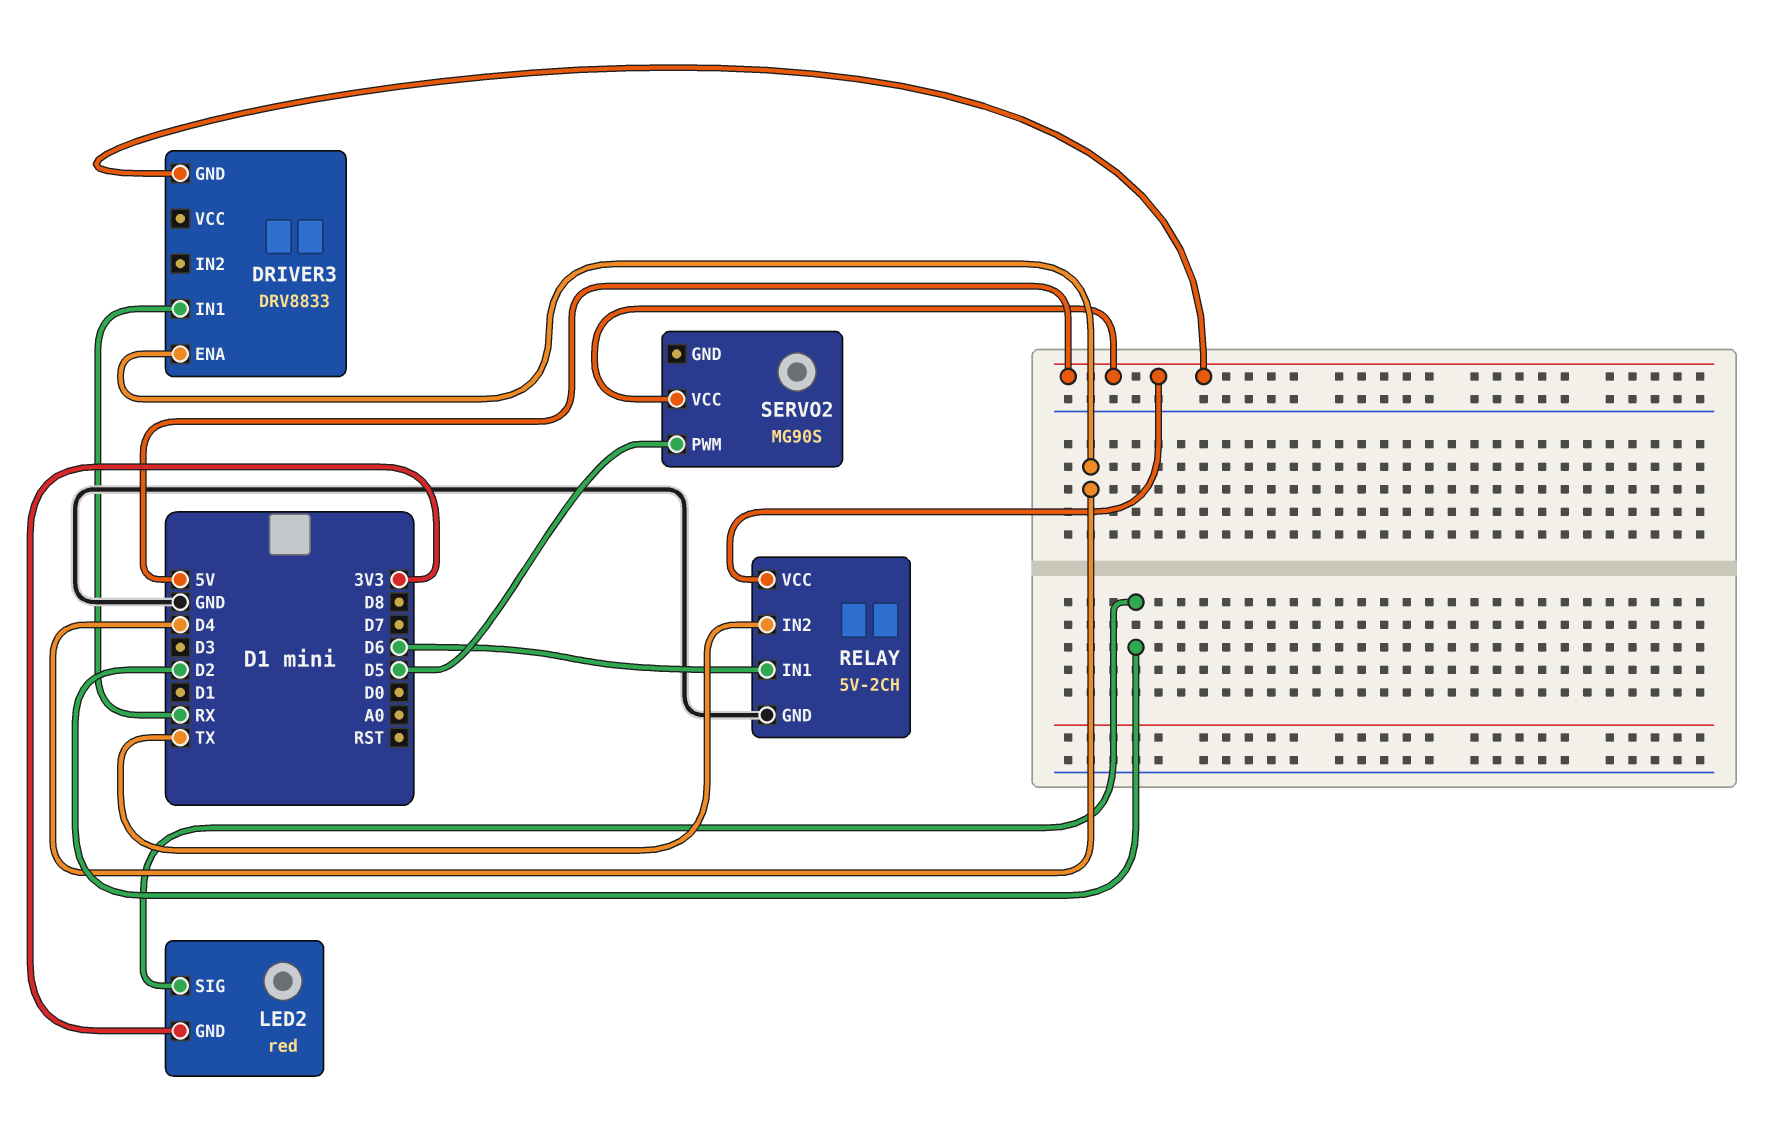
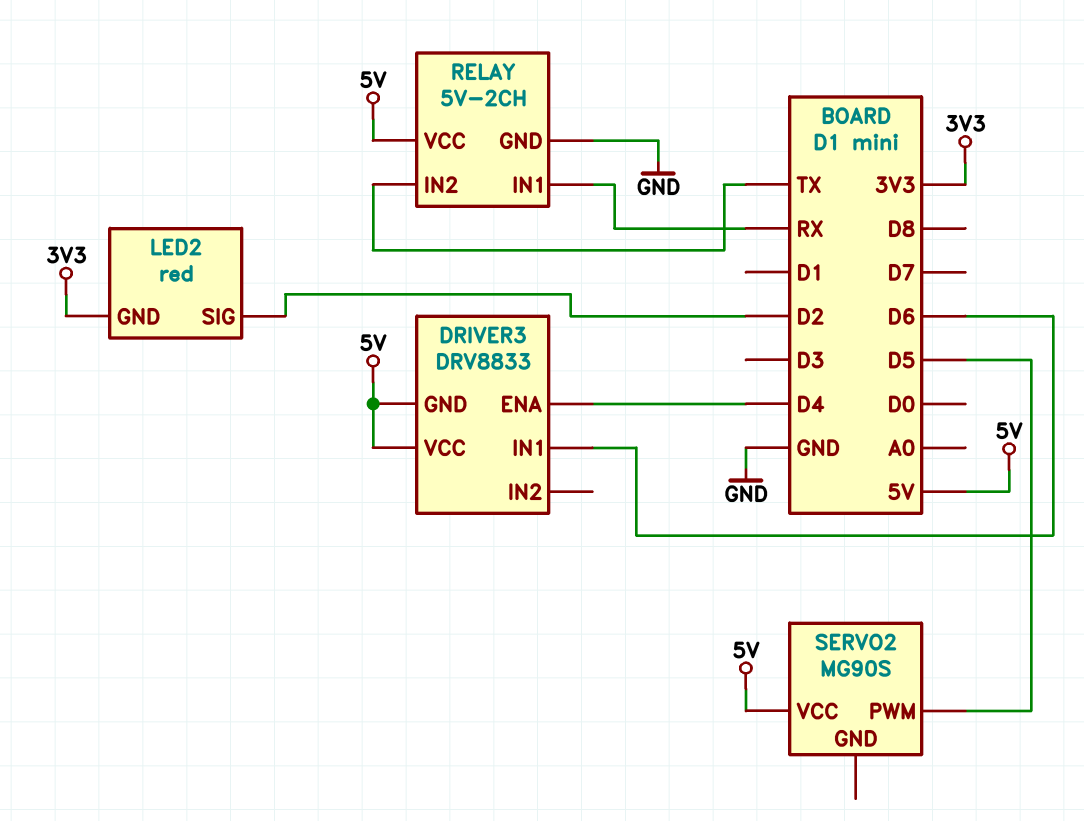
DRIVER3 pin IN1: RX -> D6
DRIVER3 pin VCC: none -> 5V
RELAY pin IN1: D6 -> RX

